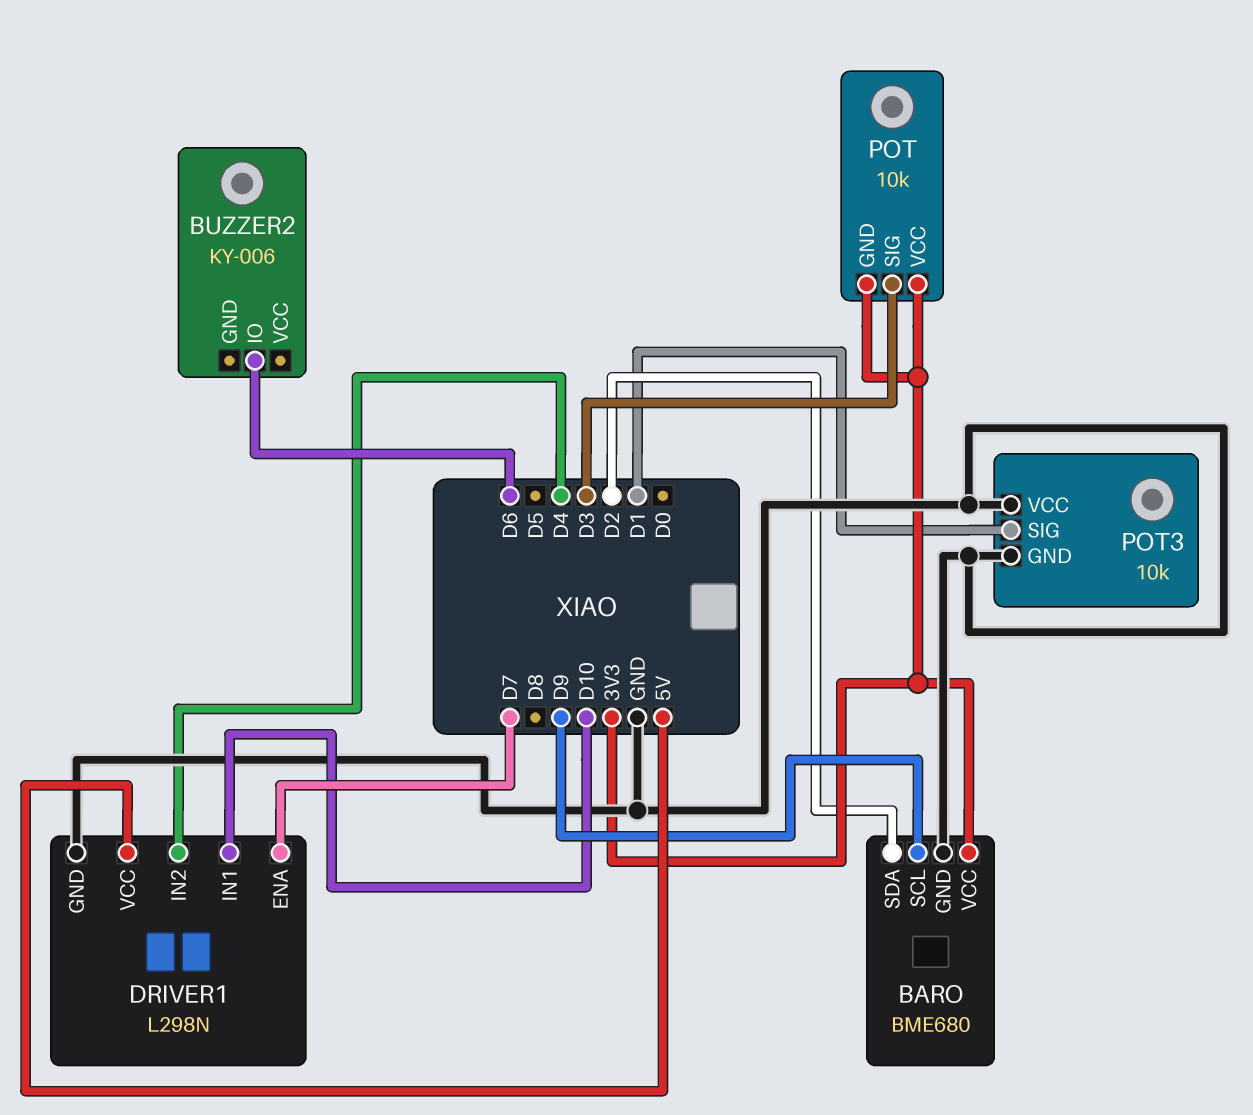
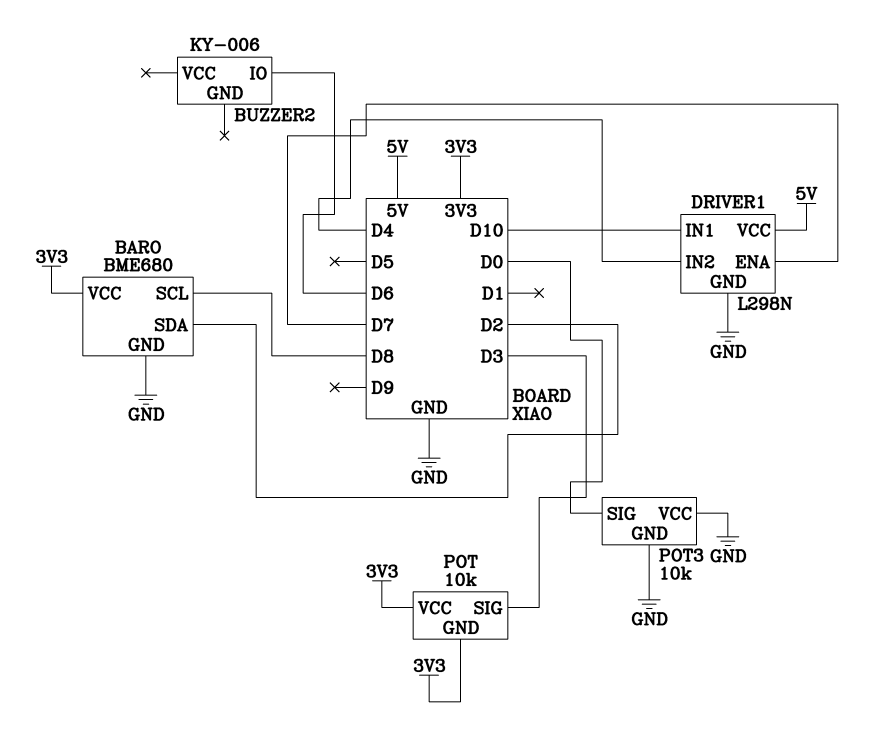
BARO pin SCL: D9 -> D8
POT3 pin SIG: D1 -> D0

